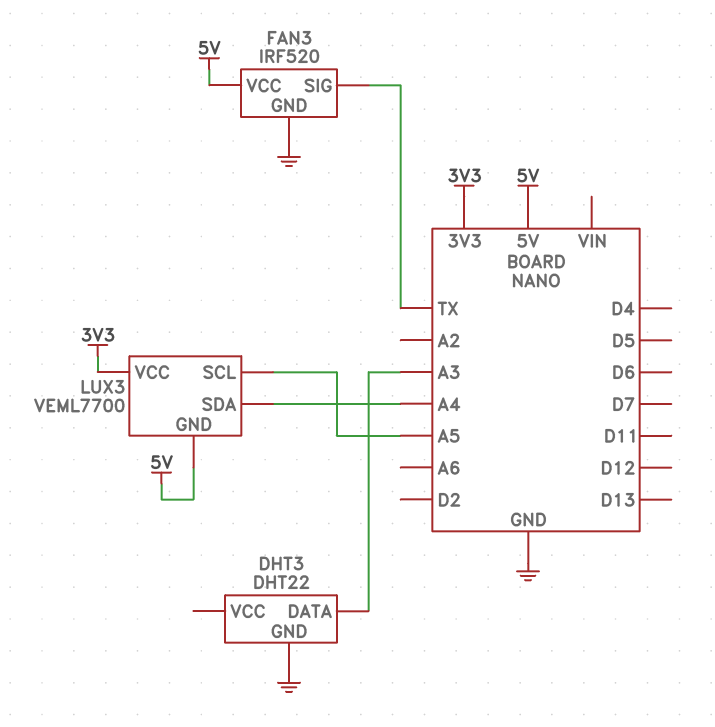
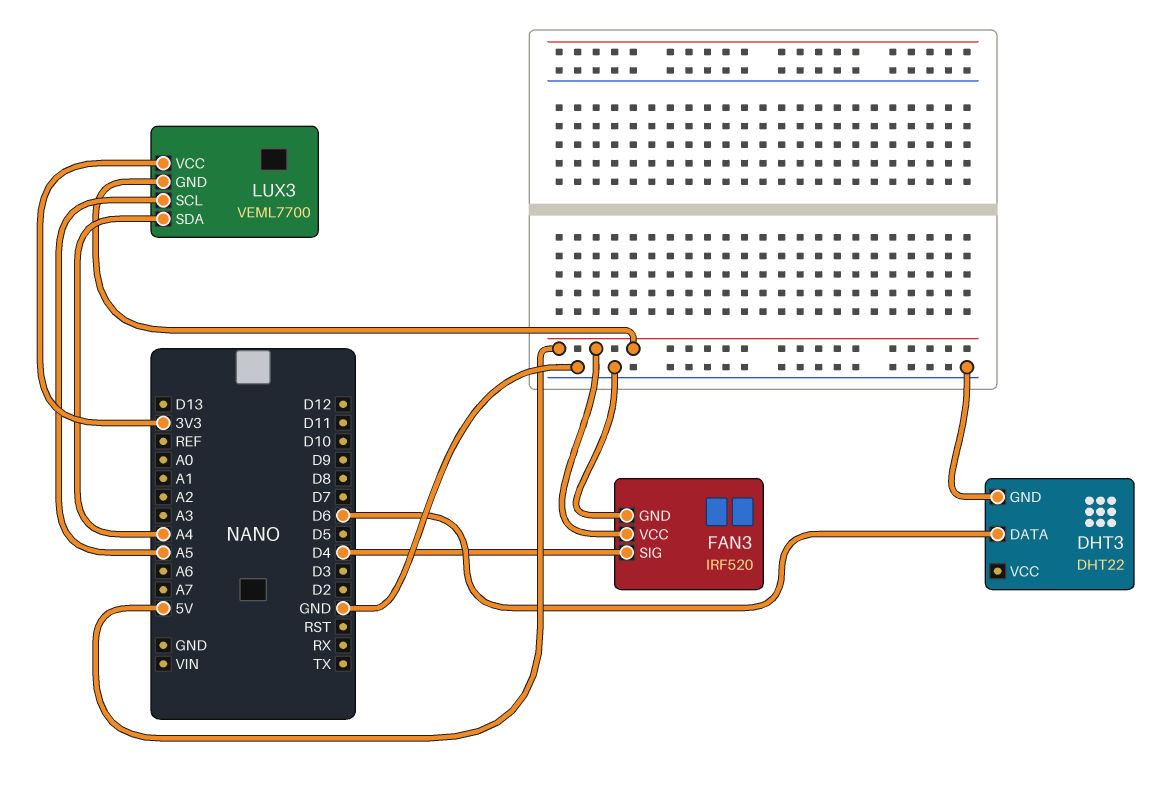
DHT3 pin DATA: A3 -> D6
FAN3 pin SIG: TX -> D4

